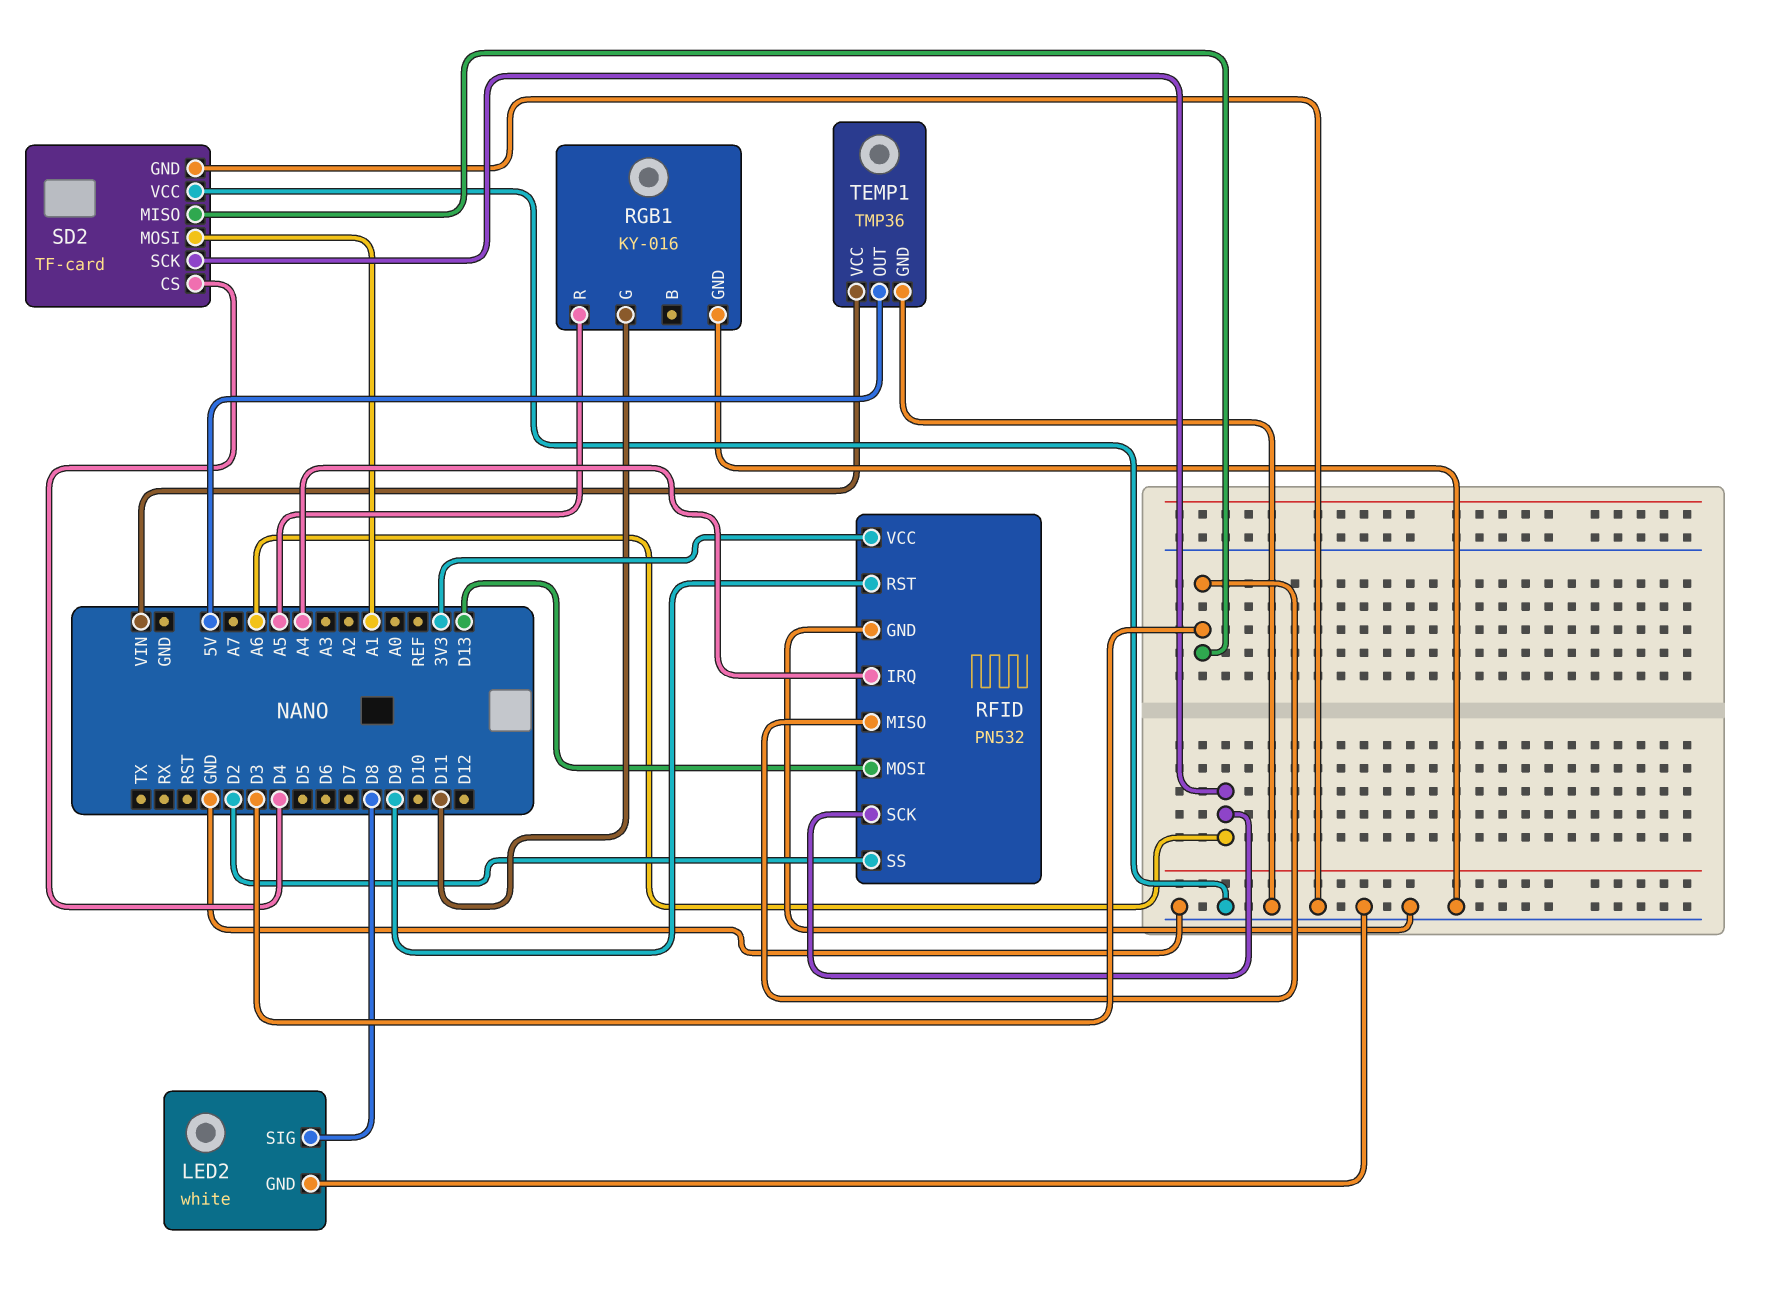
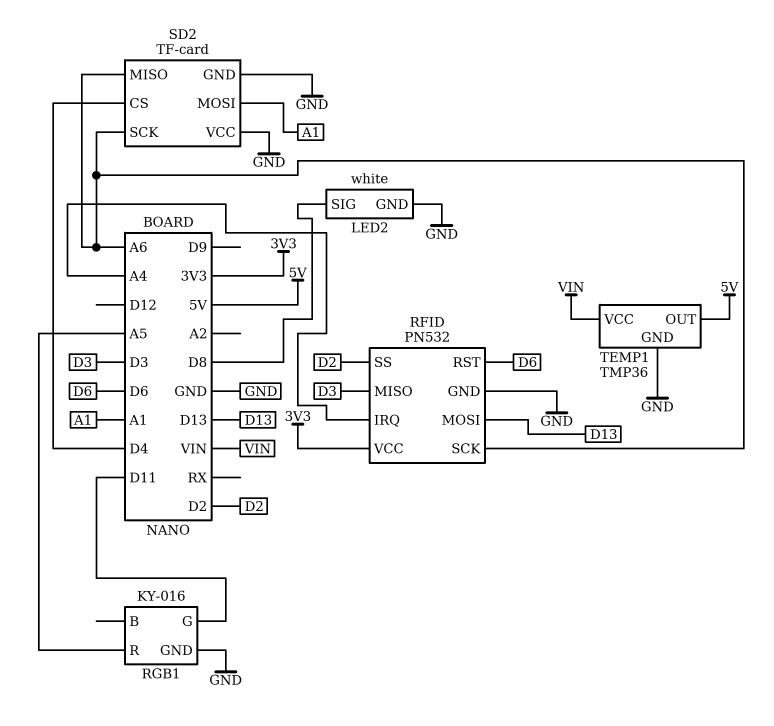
RFID pin RST: D9 -> D6
SD2 pin MISO: D3 -> A6

